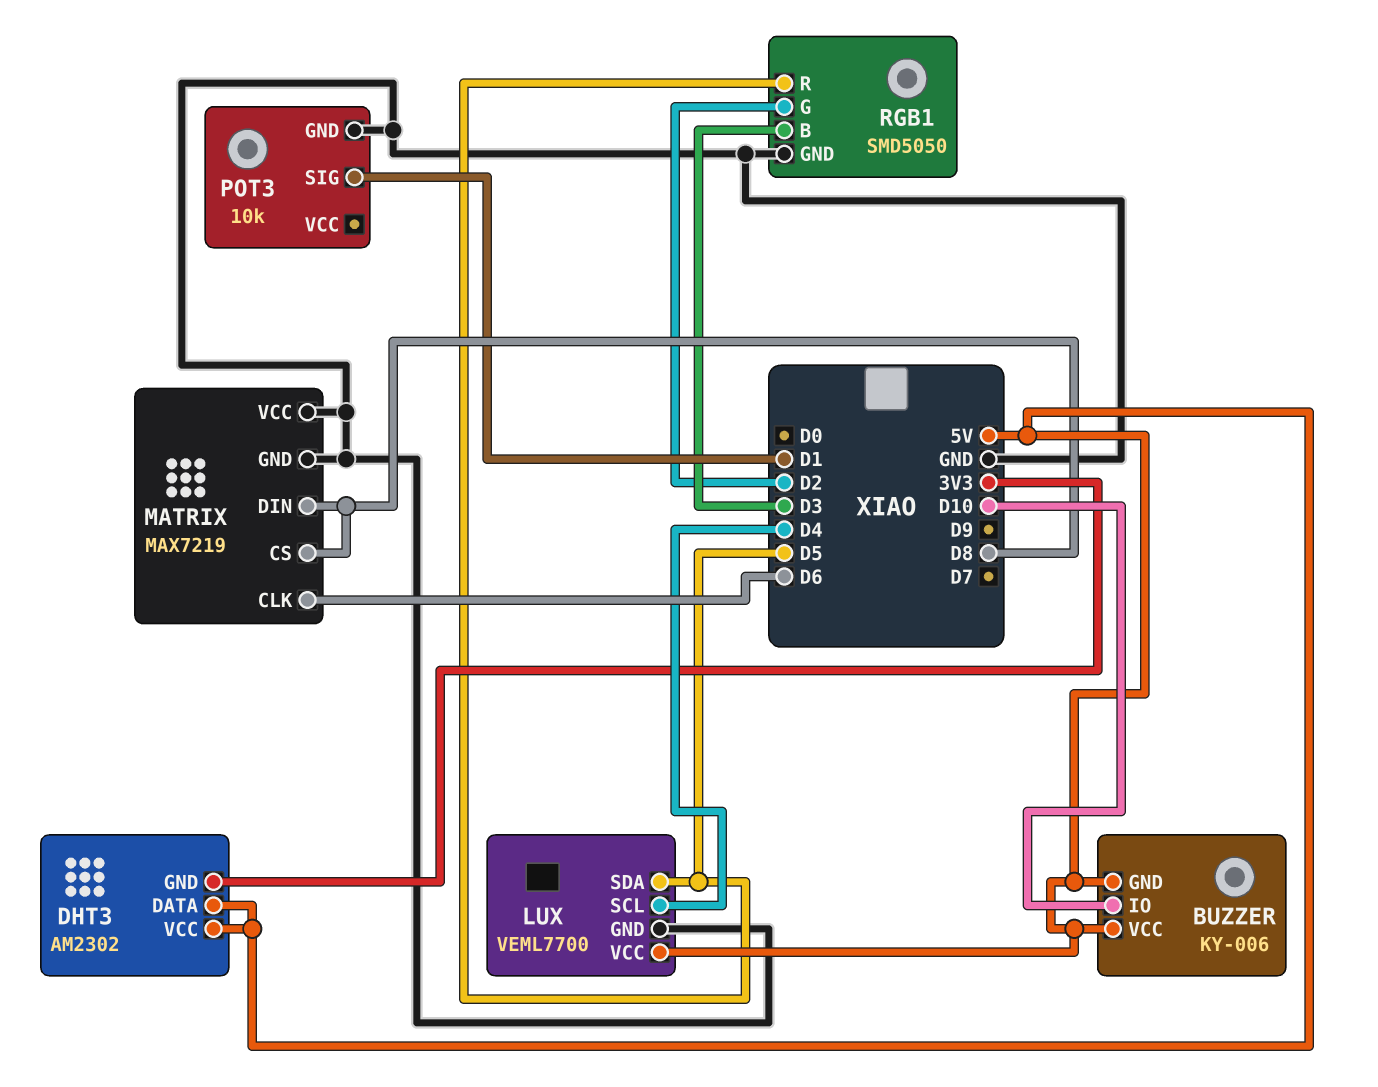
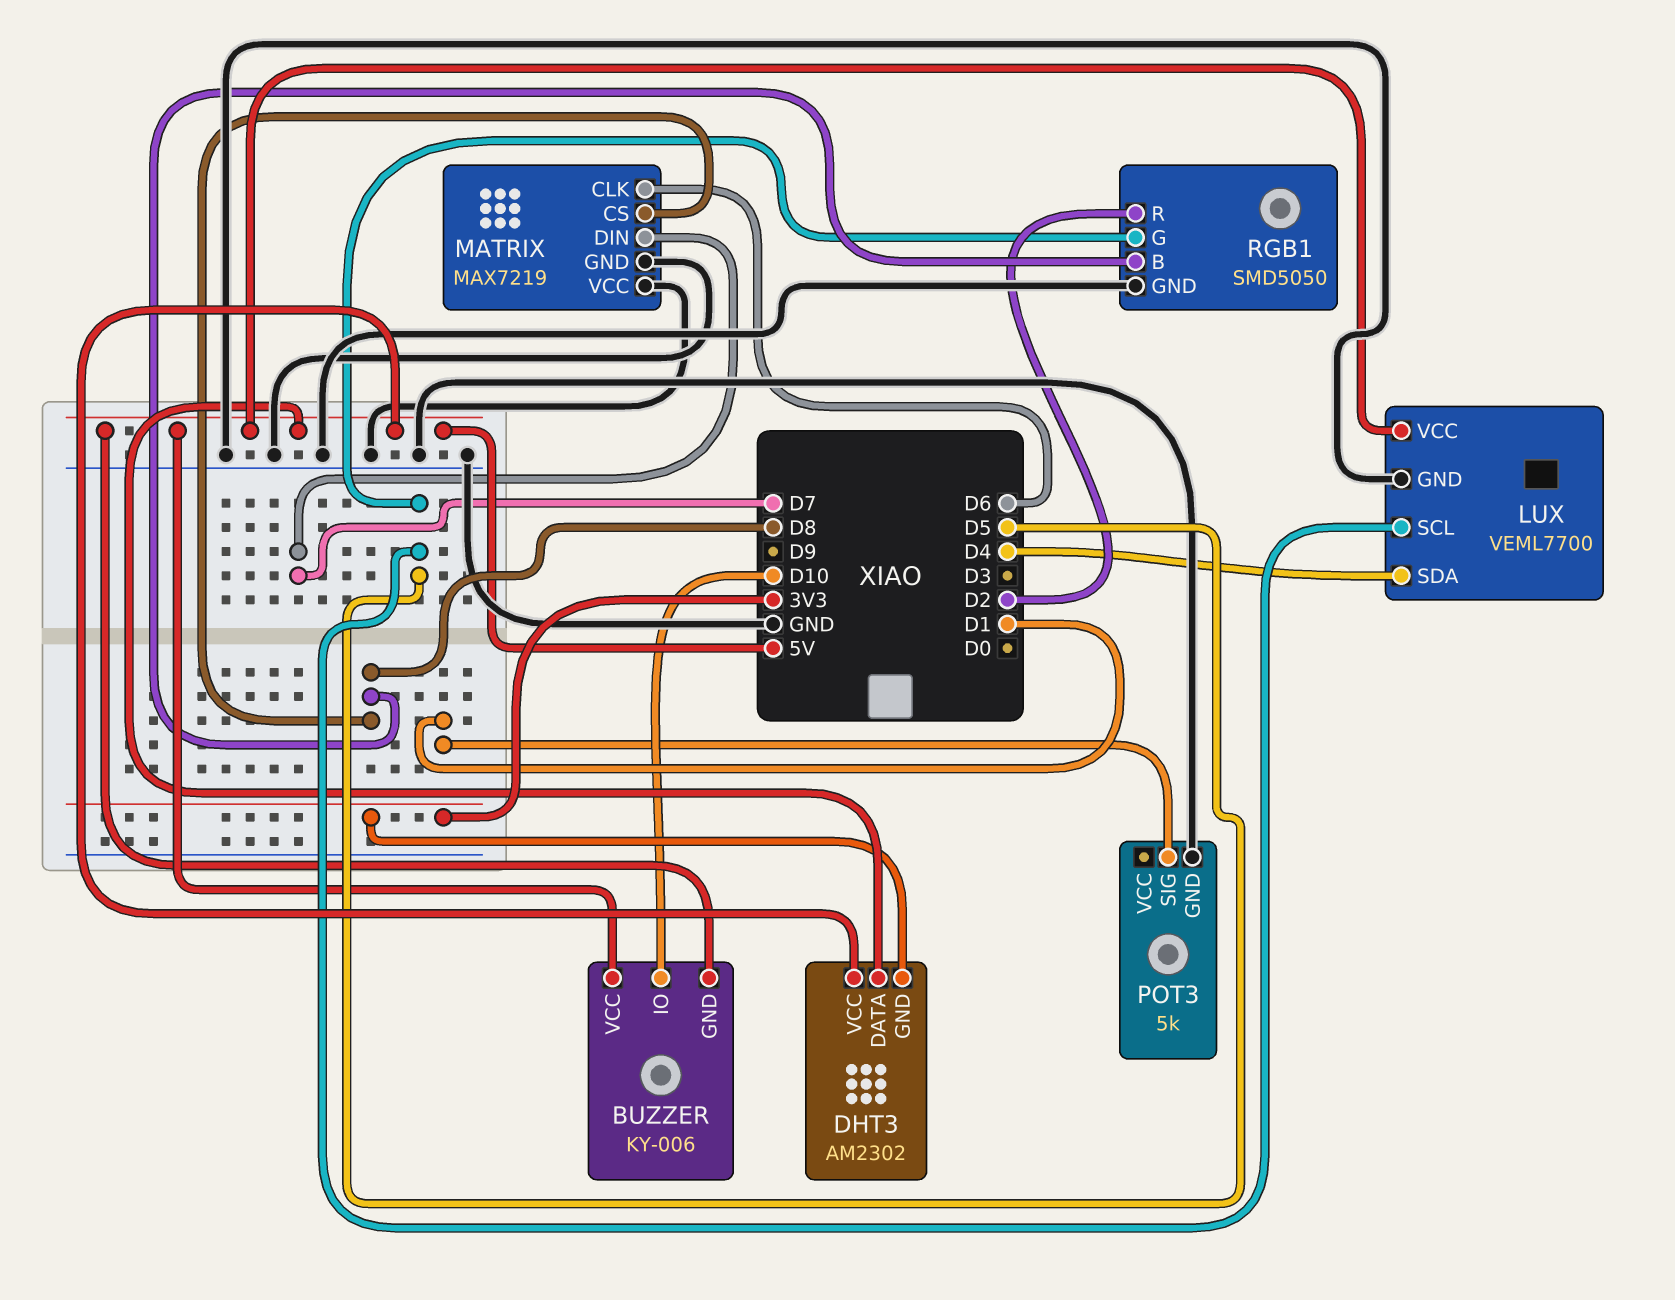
LUX pin SCL: D4 -> D5
LUX pin SDA: D5 -> D4
MATRIX pin DIN: D8 -> D7
POT3: 10k -> 5k
RGB1 pin B: D3 -> D8
RGB1 pin G: D2 -> D5
RGB1 pin R: D5 -> D2

